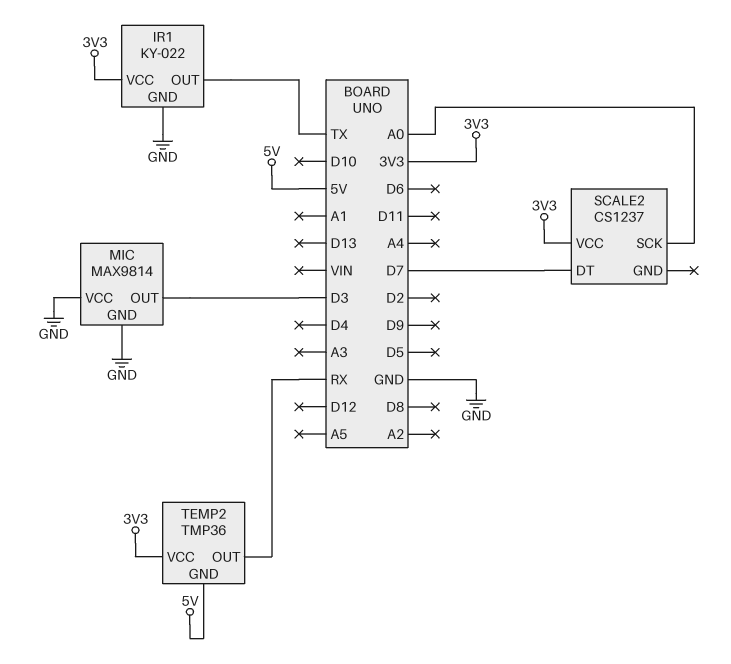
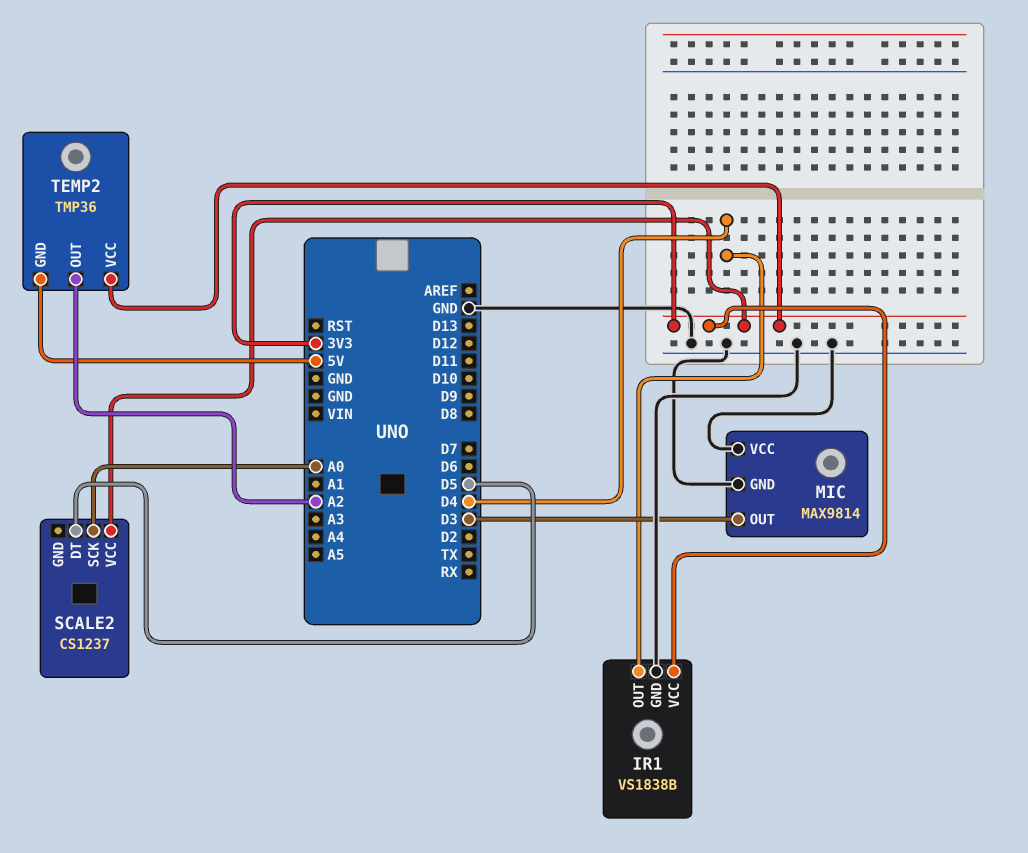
IR1: KY-022 -> VS1838B
IR1 pin OUT: TX -> D4
SCALE2 pin DT: D7 -> D5
TEMP2 pin OUT: RX -> A2

